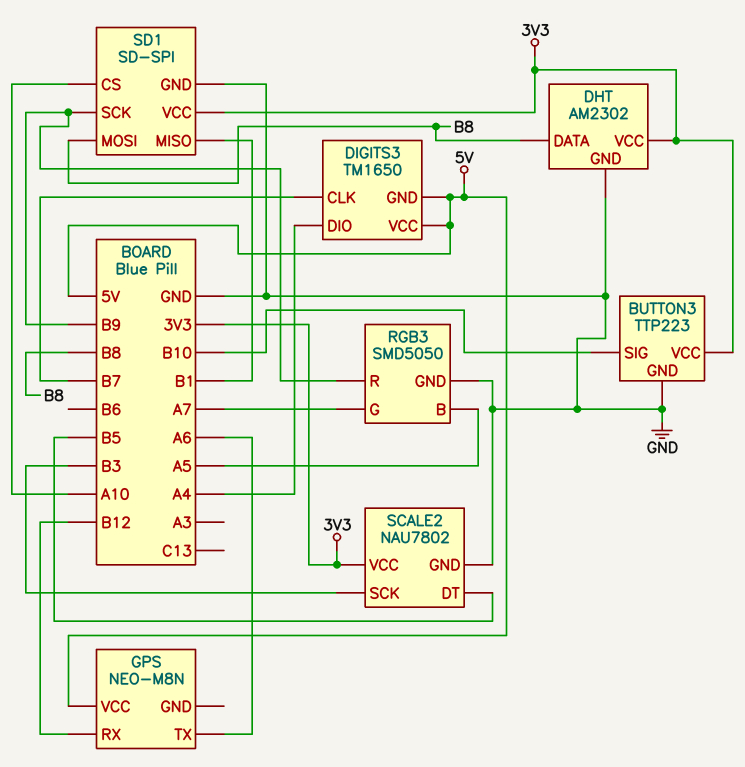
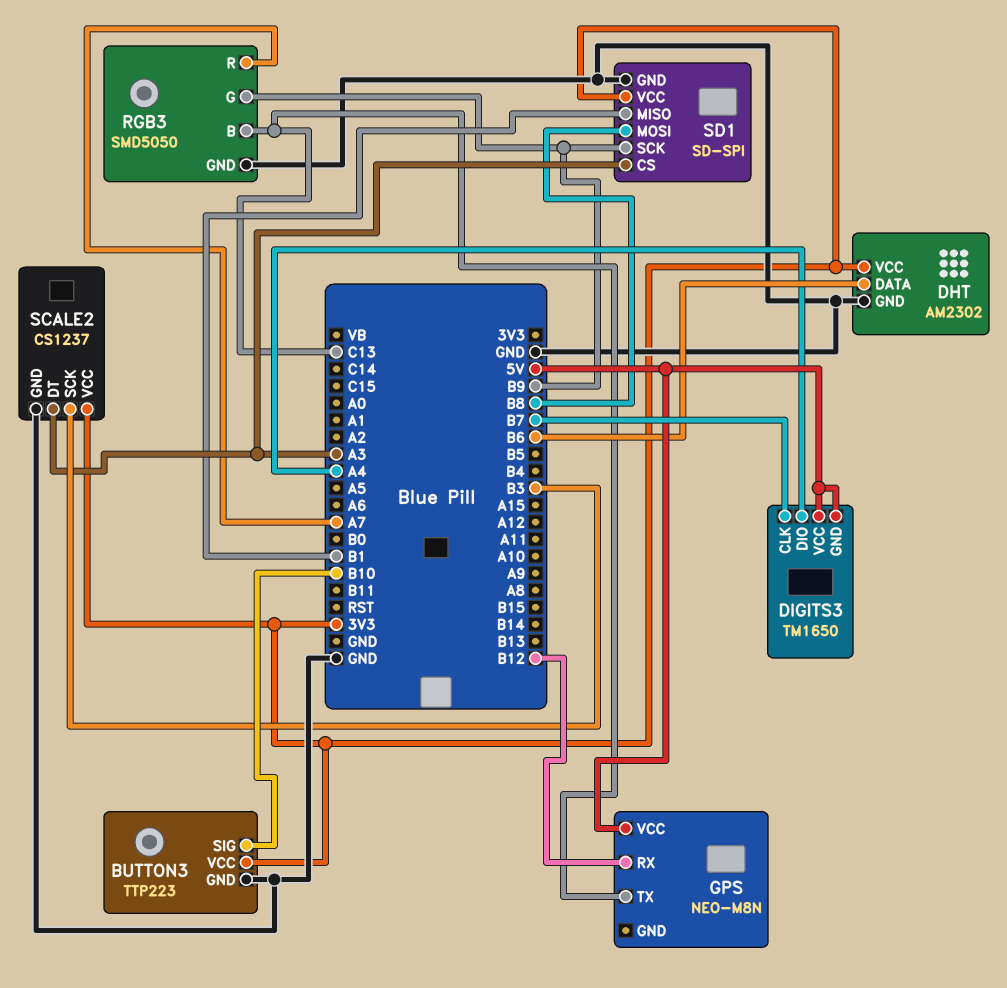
DHT pin DATA: B8 -> B6
GPS pin TX: A6 -> C13
RGB3 pin B: A5 -> C13
RGB3 pin G: A7 -> B9
RGB3 pin R: B9 -> A7
SCALE2: NAU7802 -> CS1237
SCALE2 pin DT: B5 -> A3
SD1 pin CS: A10 -> A3

